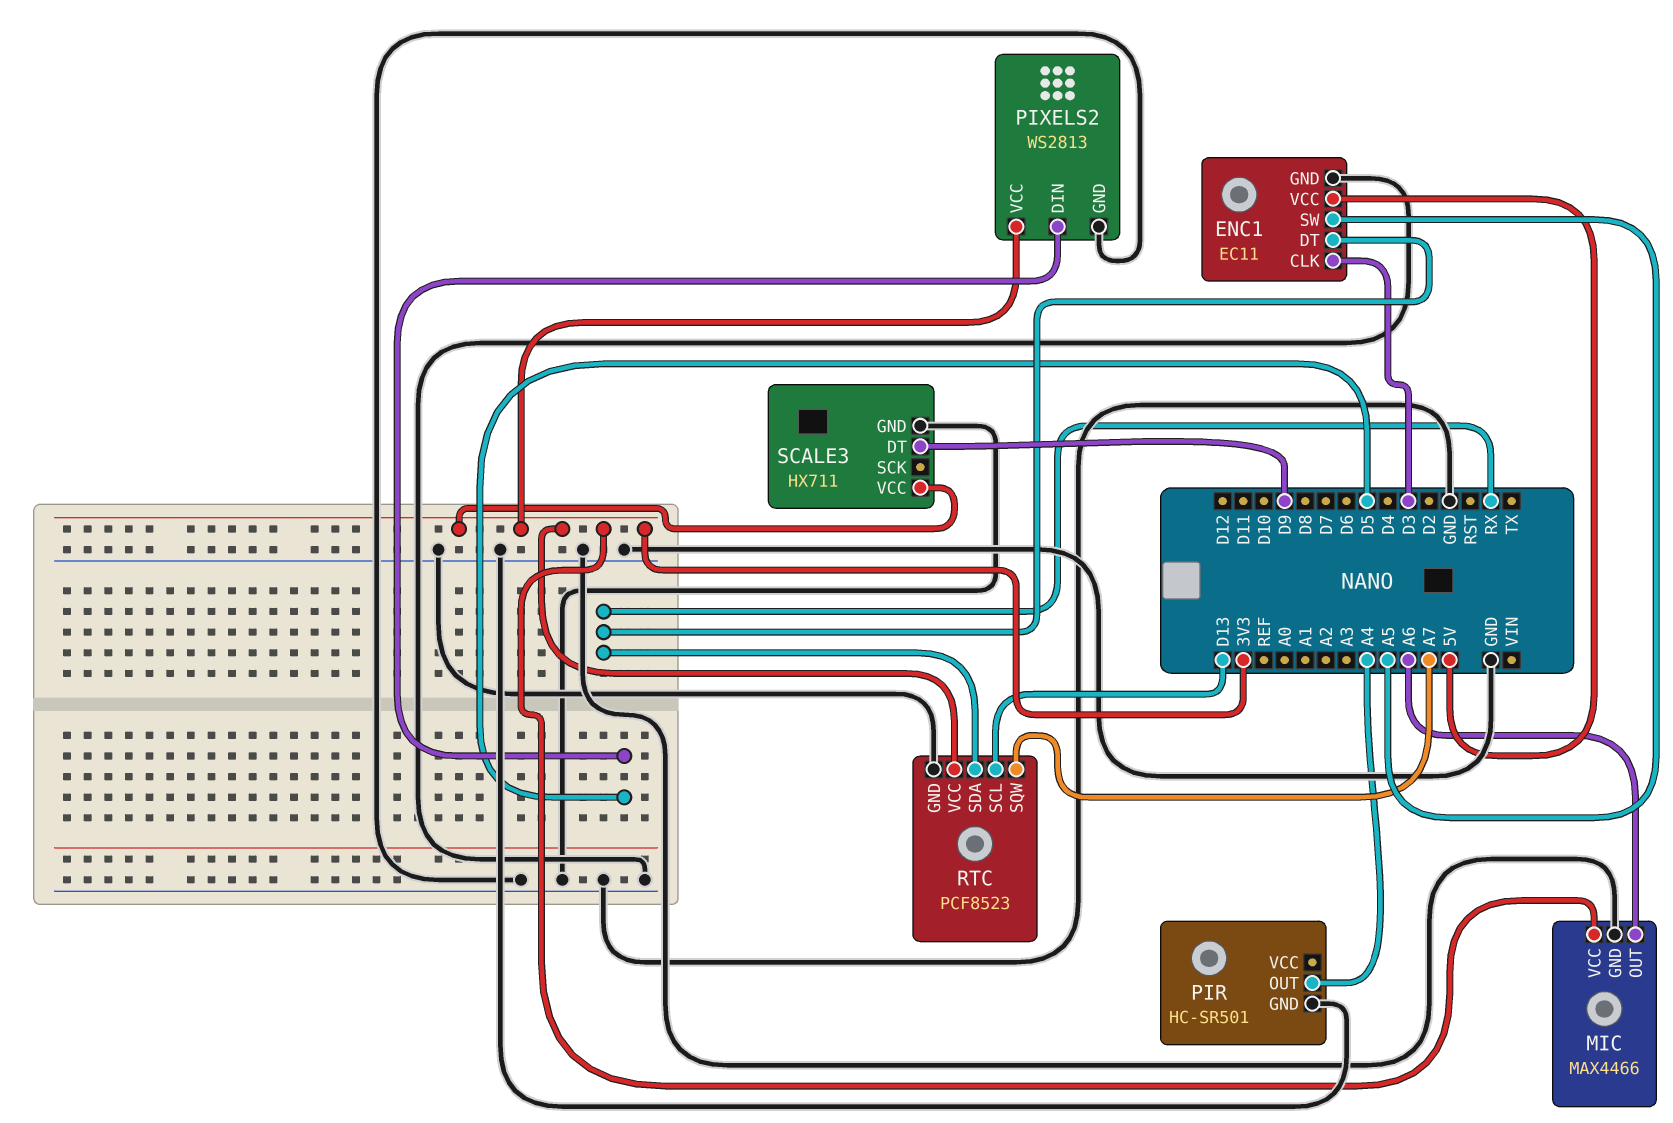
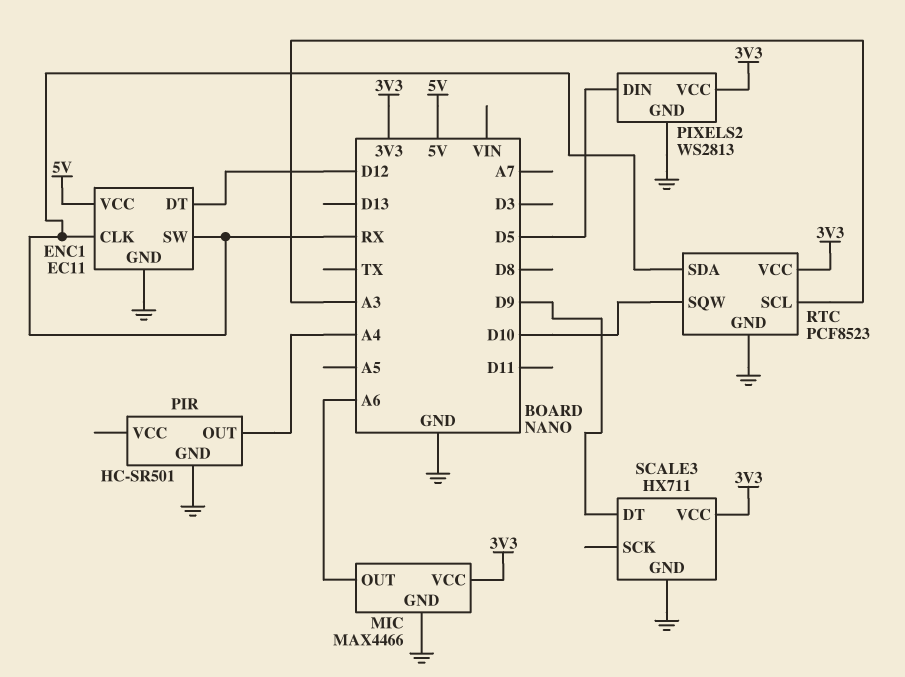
ENC1 pin CLK: D3 -> RX
ENC1 pin DT: RX -> D12
ENC1 pin SW: A5 -> RX
RTC pin SCL: D13 -> A3
RTC pin SQW: A7 -> D10

